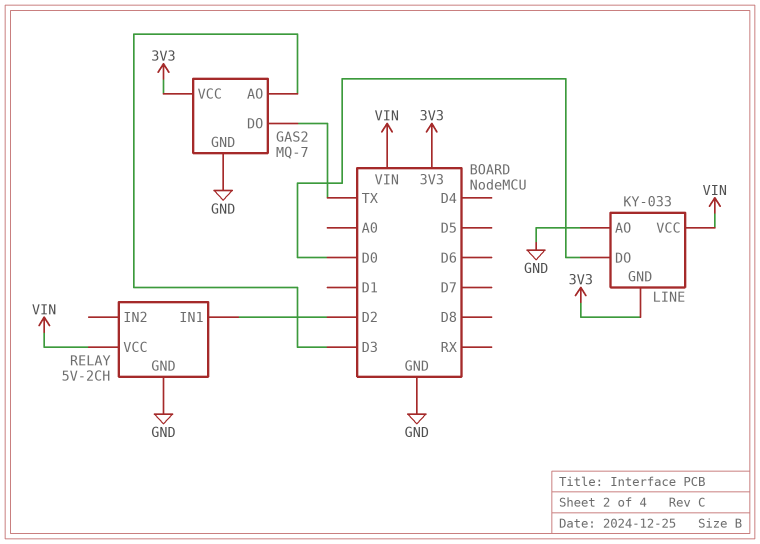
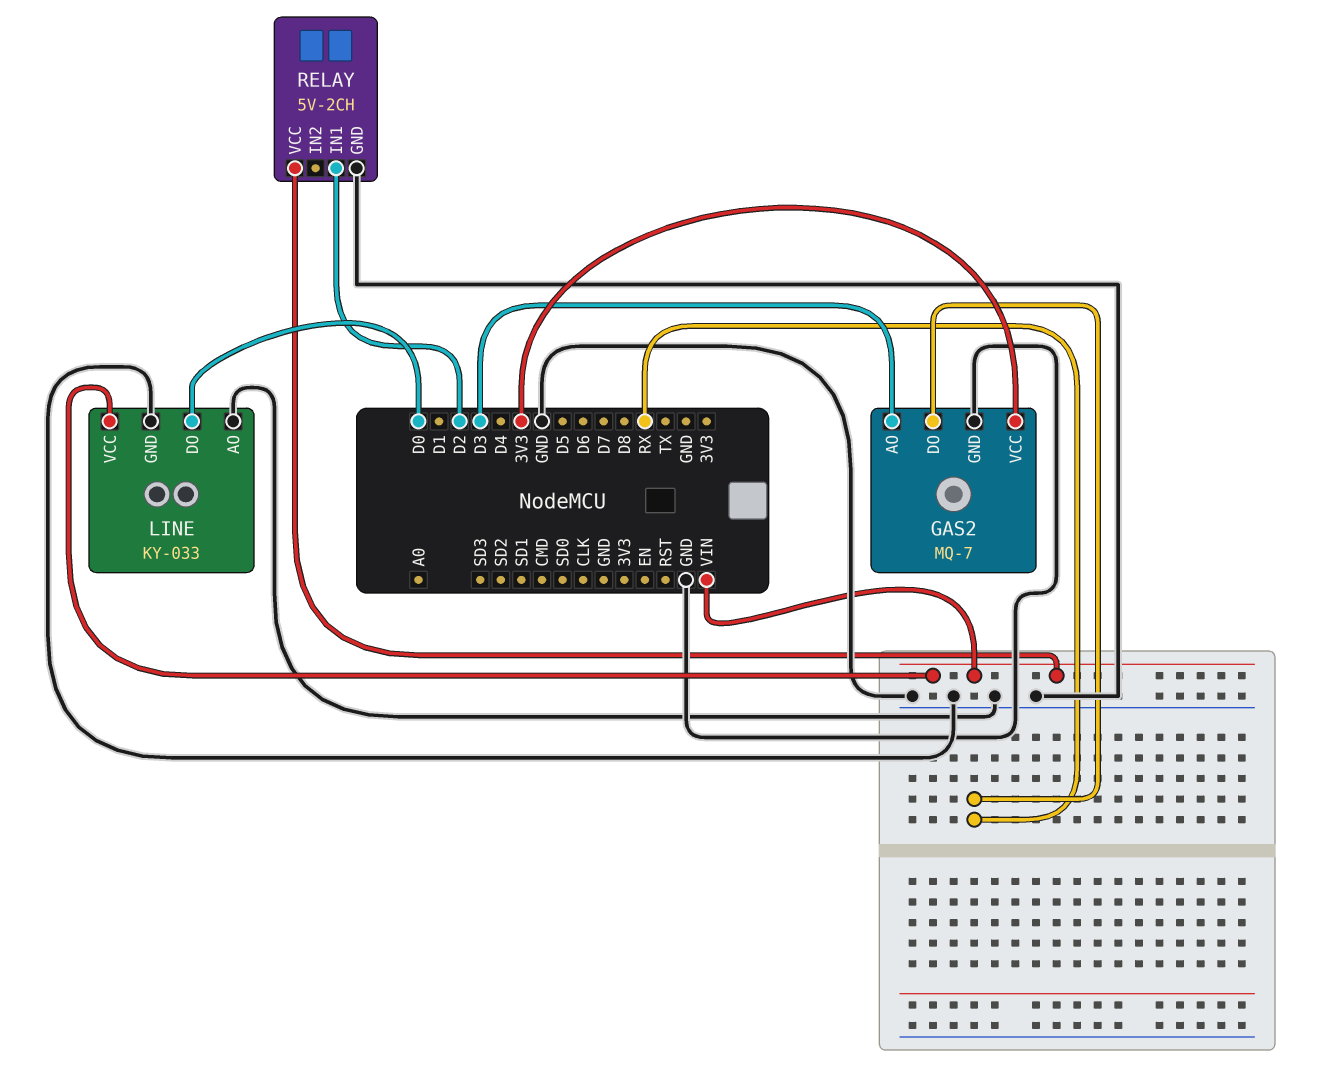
GAS2 pin DO: TX -> RX
LINE pin GND: 3V3 -> GND

